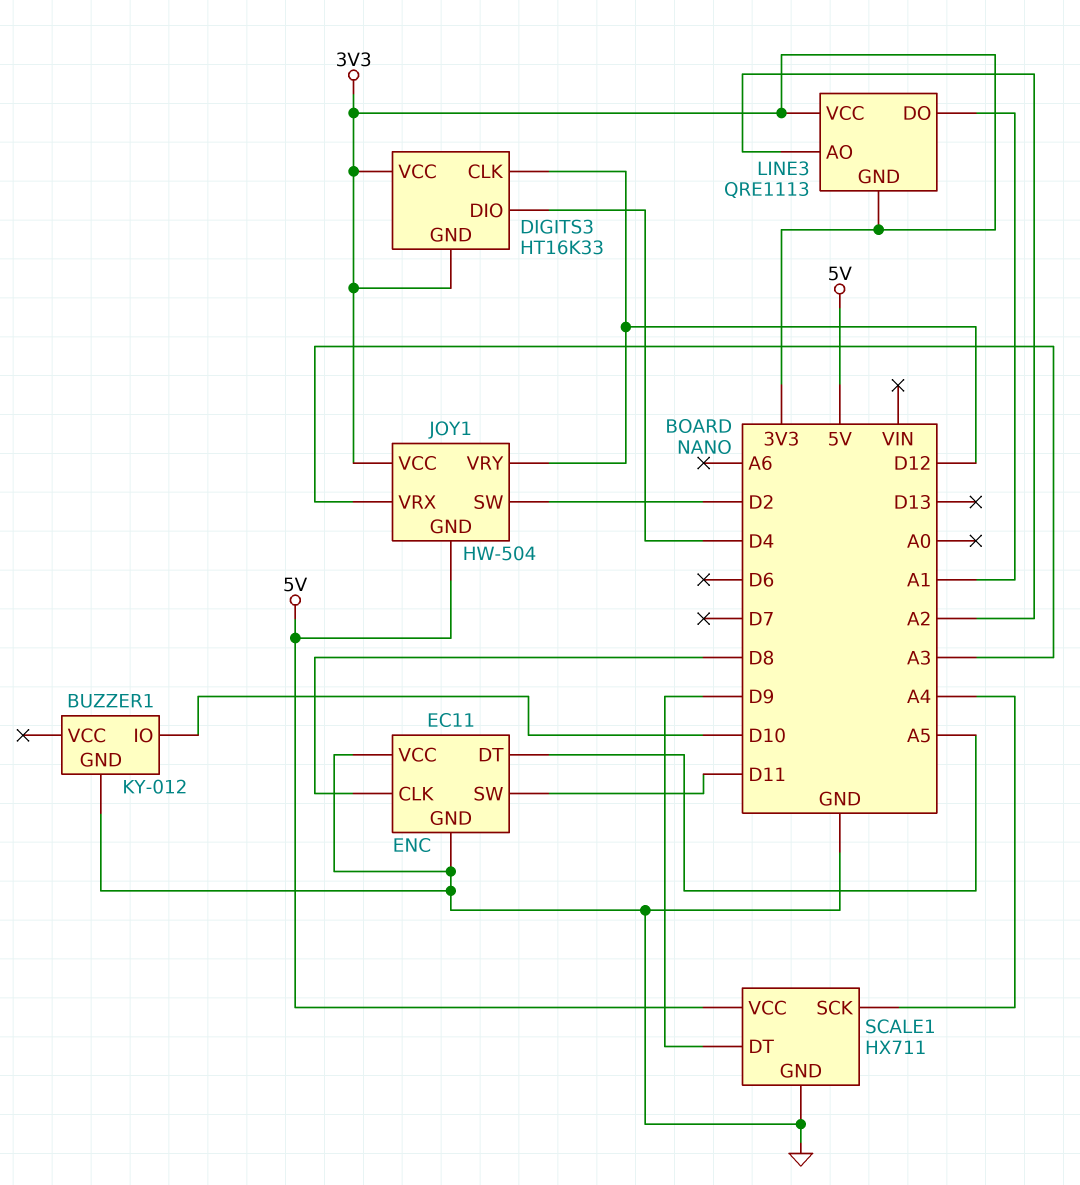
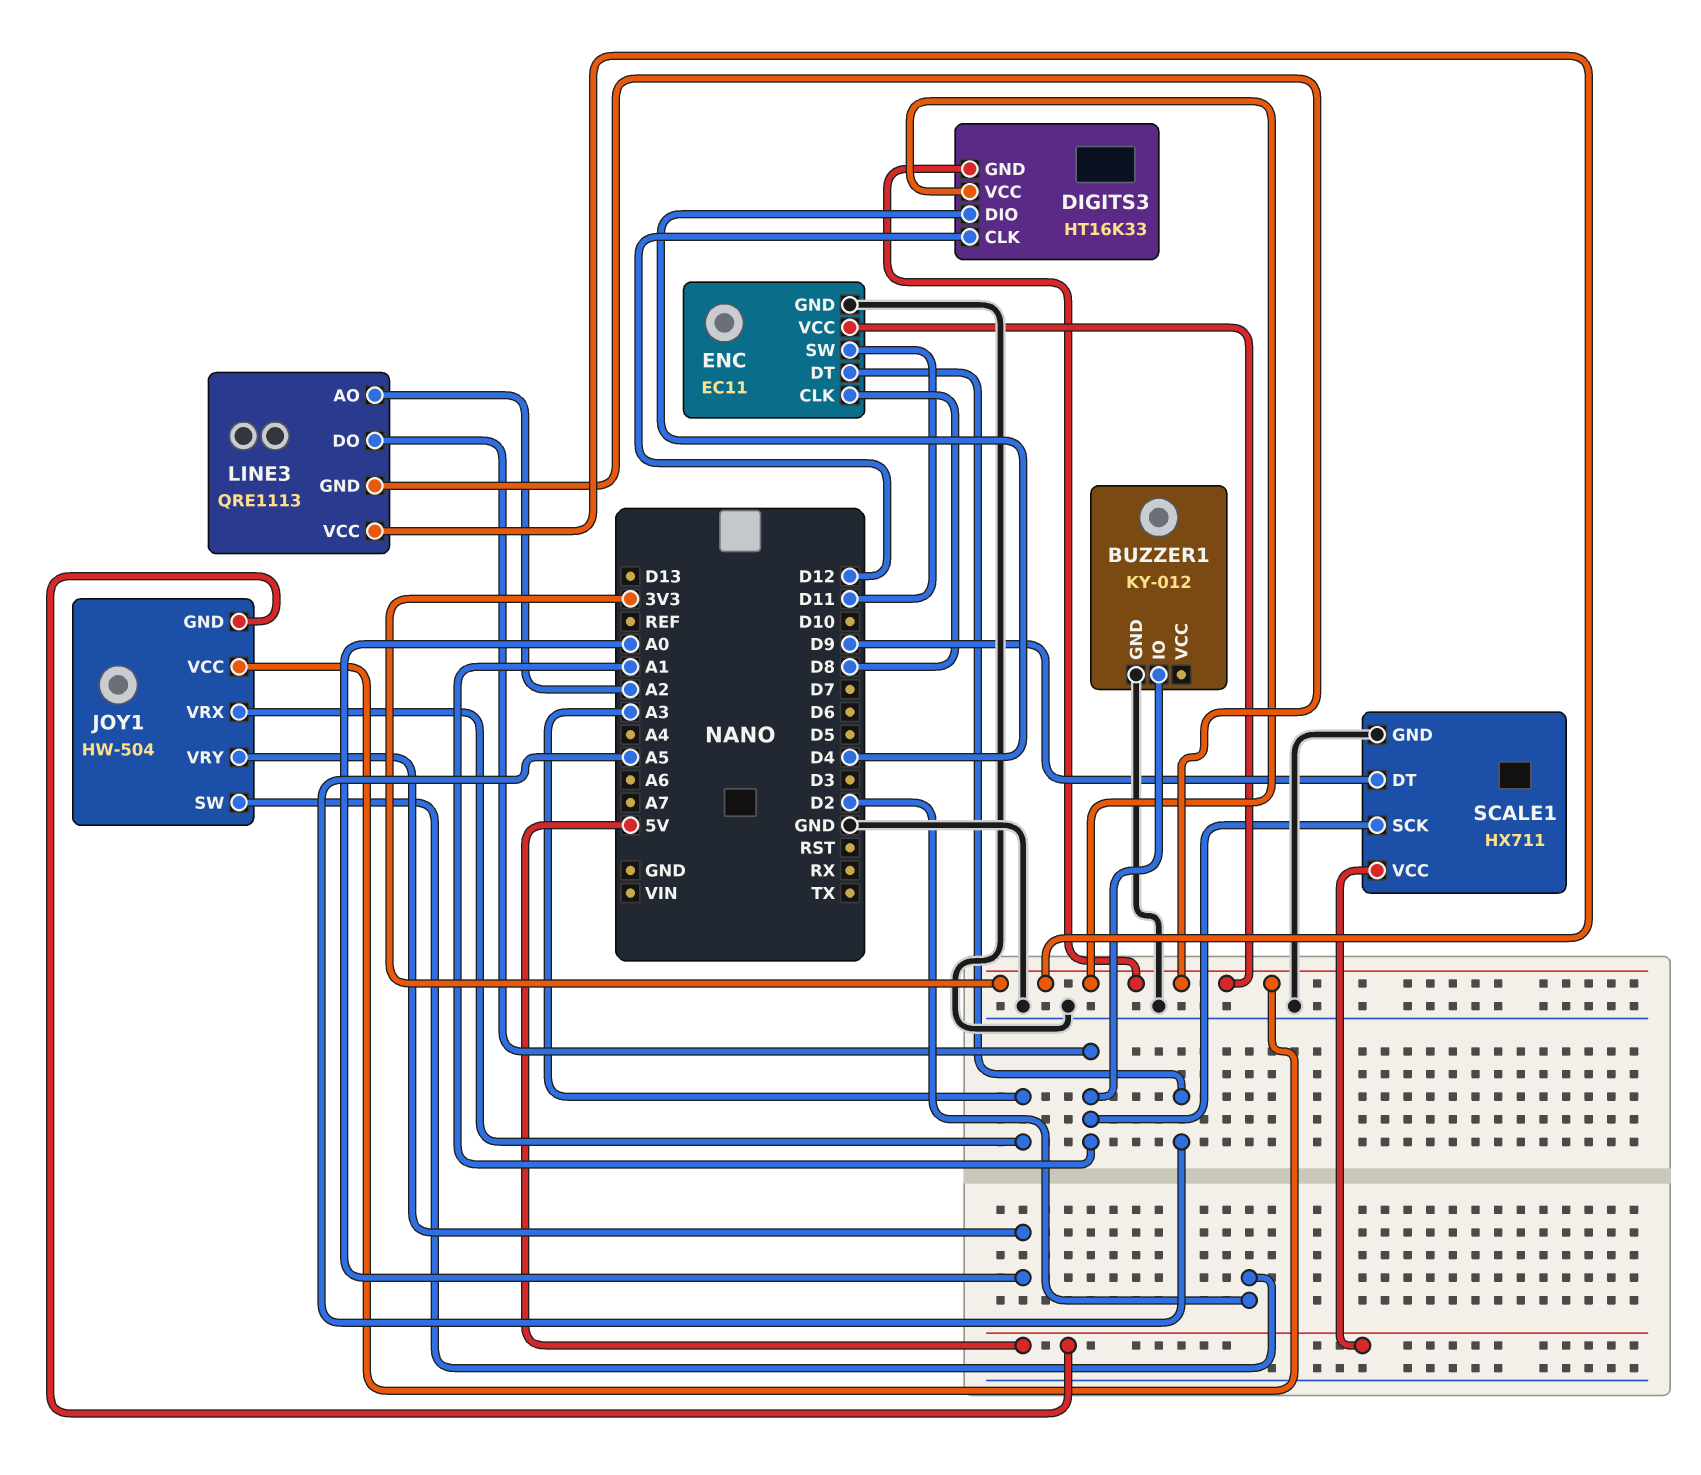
BUZZER1 pin IO: D10 -> A1
ENC pin VCC: GND -> 3V3
JOY1 pin VRY: D12 -> A0
SCALE1 pin SCK: A4 -> A1

